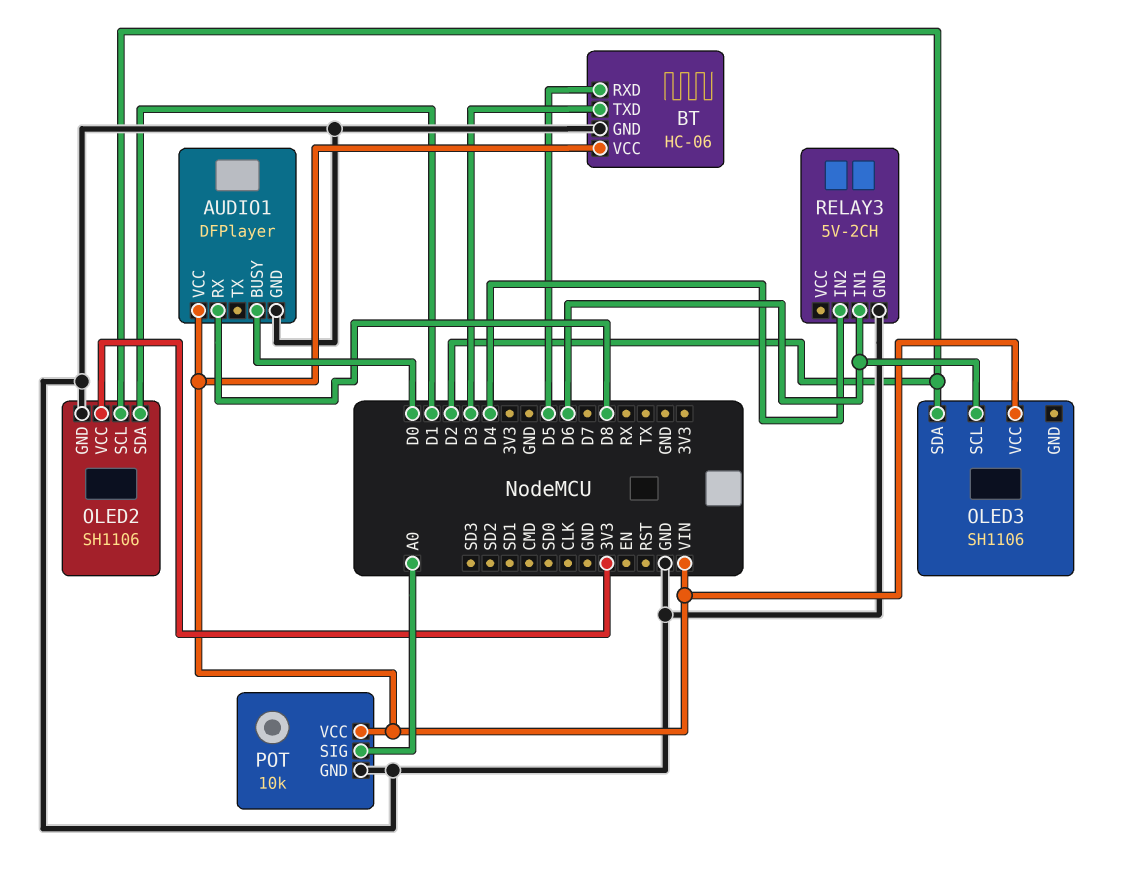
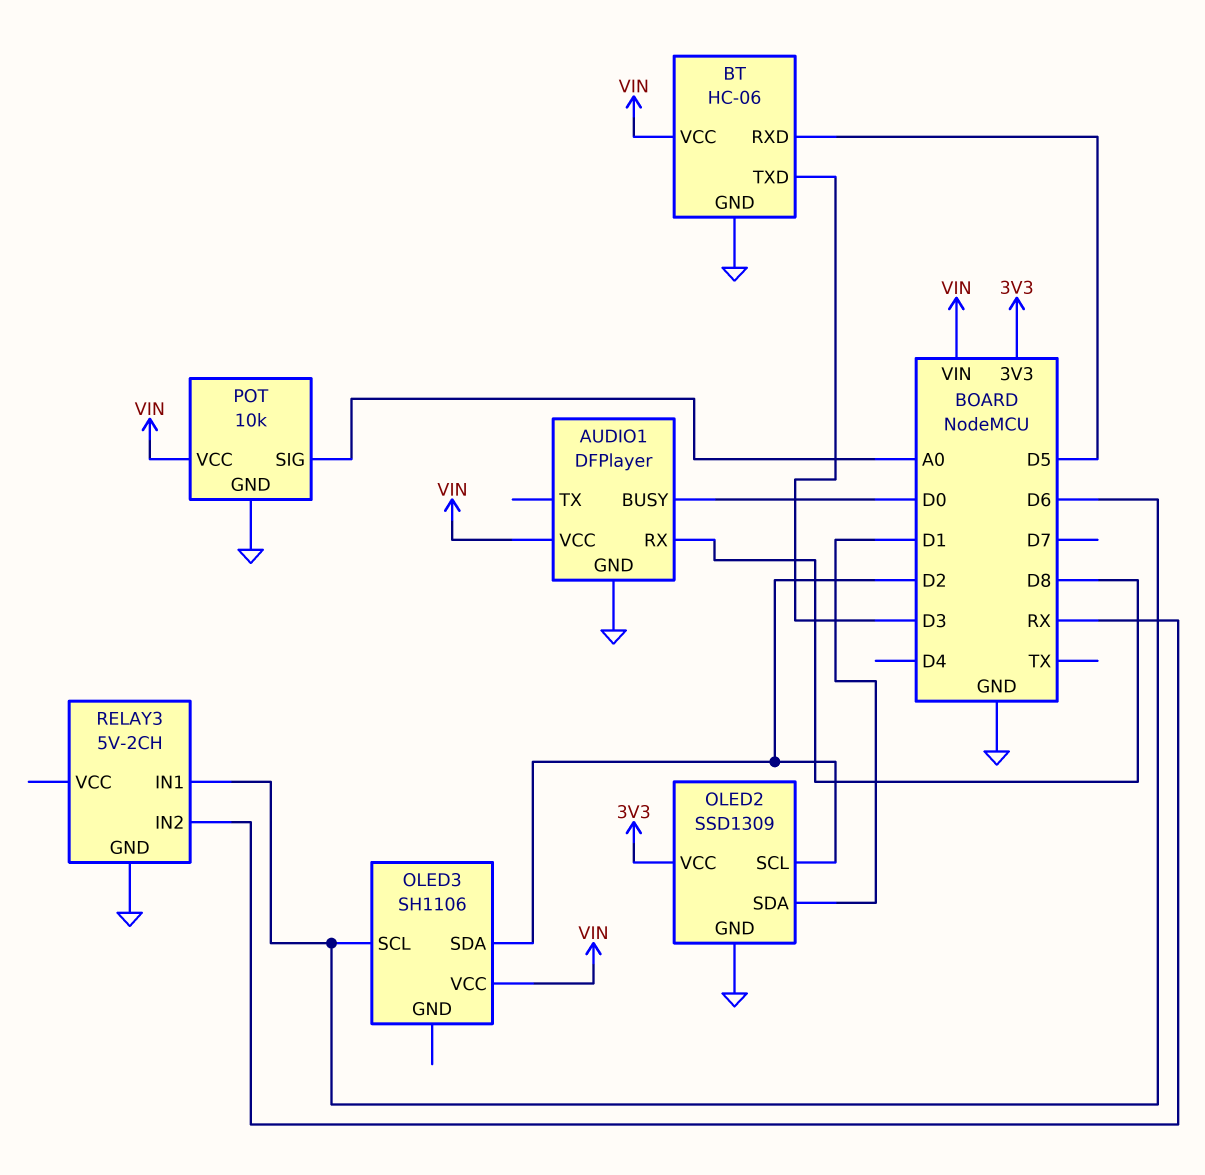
OLED2: SH1106 -> SSD1309
RELAY3 pin IN2: D4 -> RX

